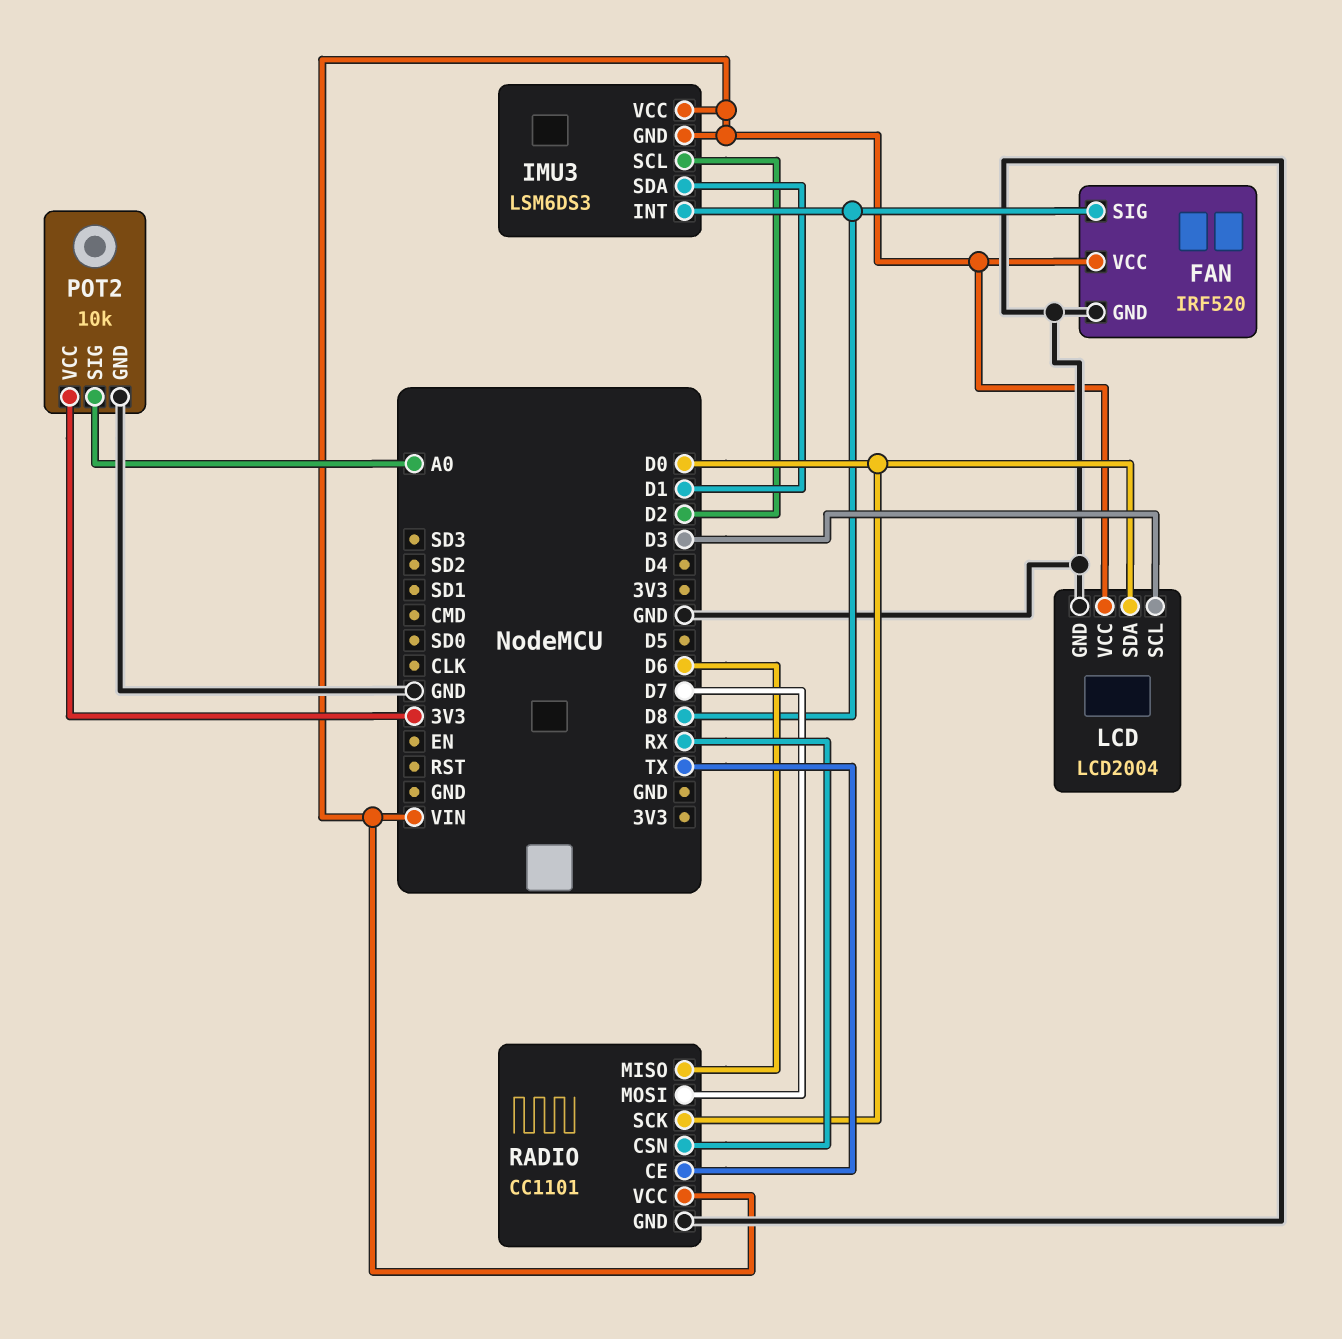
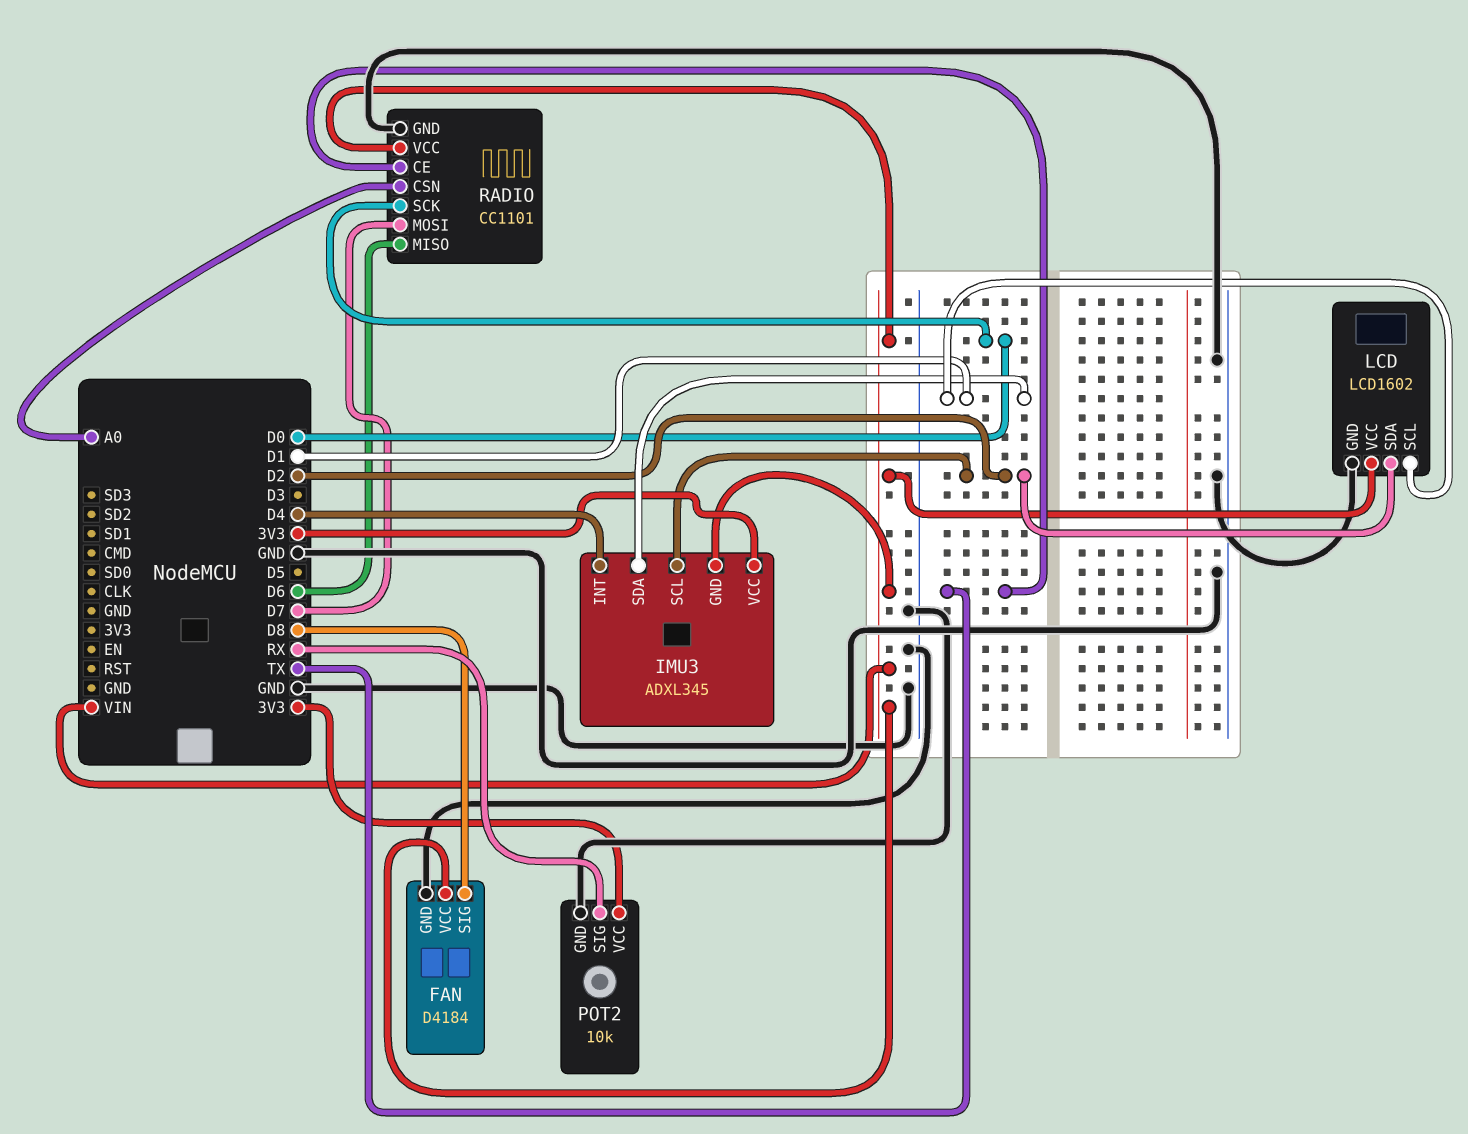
FAN: IRF520 -> D4184
IMU3: LSM6DS3 -> ADXL345
IMU3 pin INT: D8 -> D4
IMU3 pin VCC: VIN -> 3V3
LCD: LCD2004 -> LCD1602
LCD pin SCL: D3 -> D1
LCD pin SDA: D0 -> D2
POT2 pin SIG: A0 -> RX
RADIO pin CSN: RX -> A0

